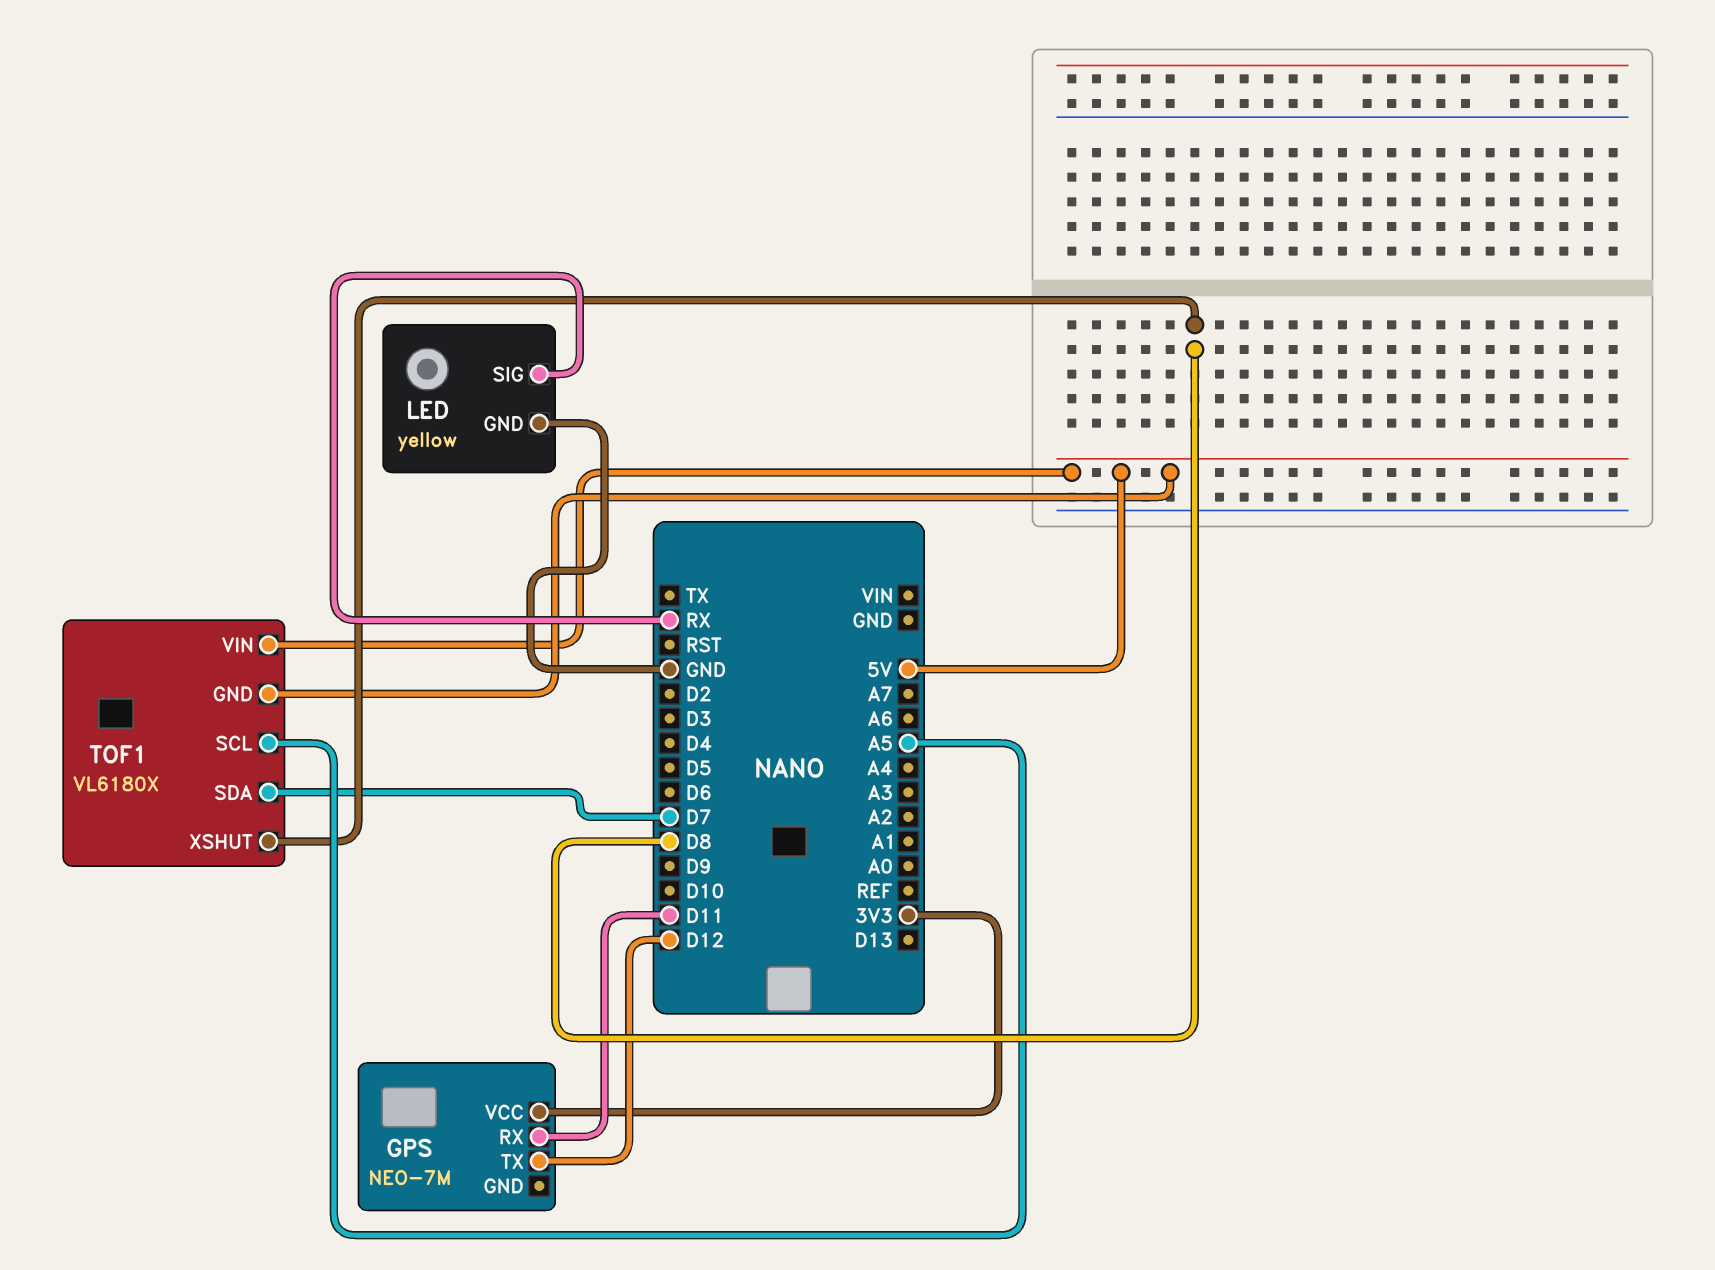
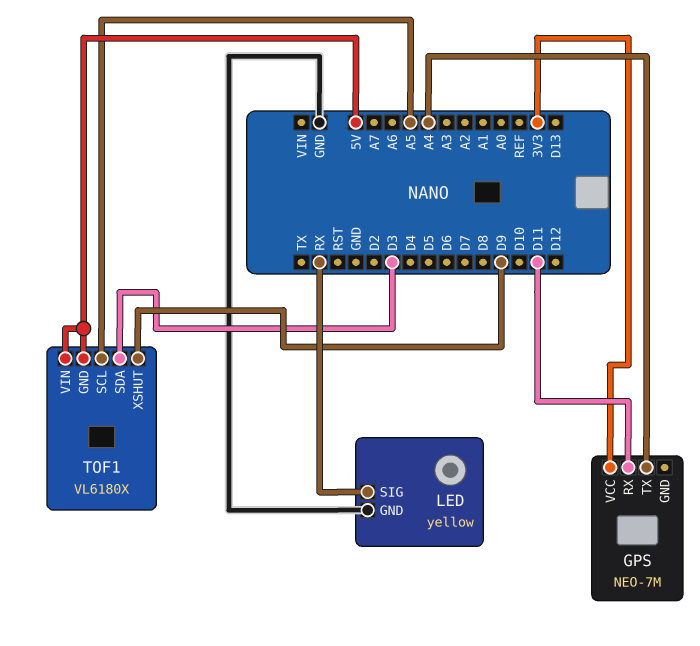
GPS pin TX: D12 -> A4
TOF1 pin SDA: D7 -> D3
TOF1 pin XSHUT: D8 -> D9

